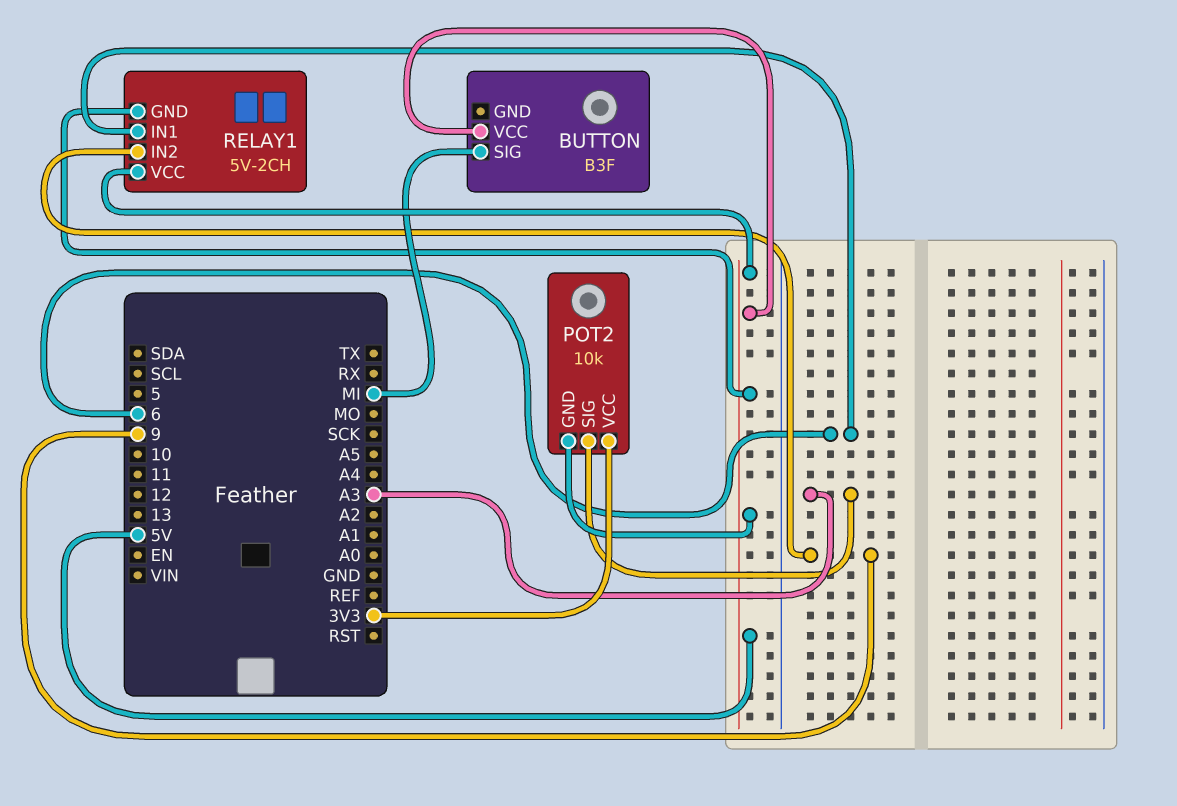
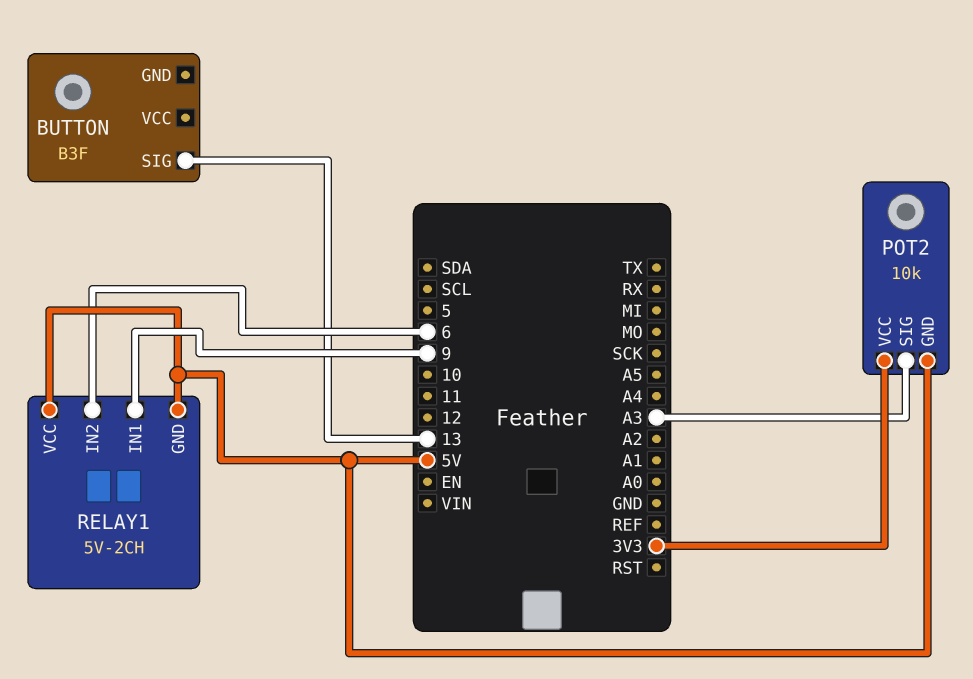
BUTTON pin SIG: MI -> 13
BUTTON pin VCC: 5V -> none
RELAY1 pin IN1: 6 -> 9
RELAY1 pin IN2: 9 -> 6

